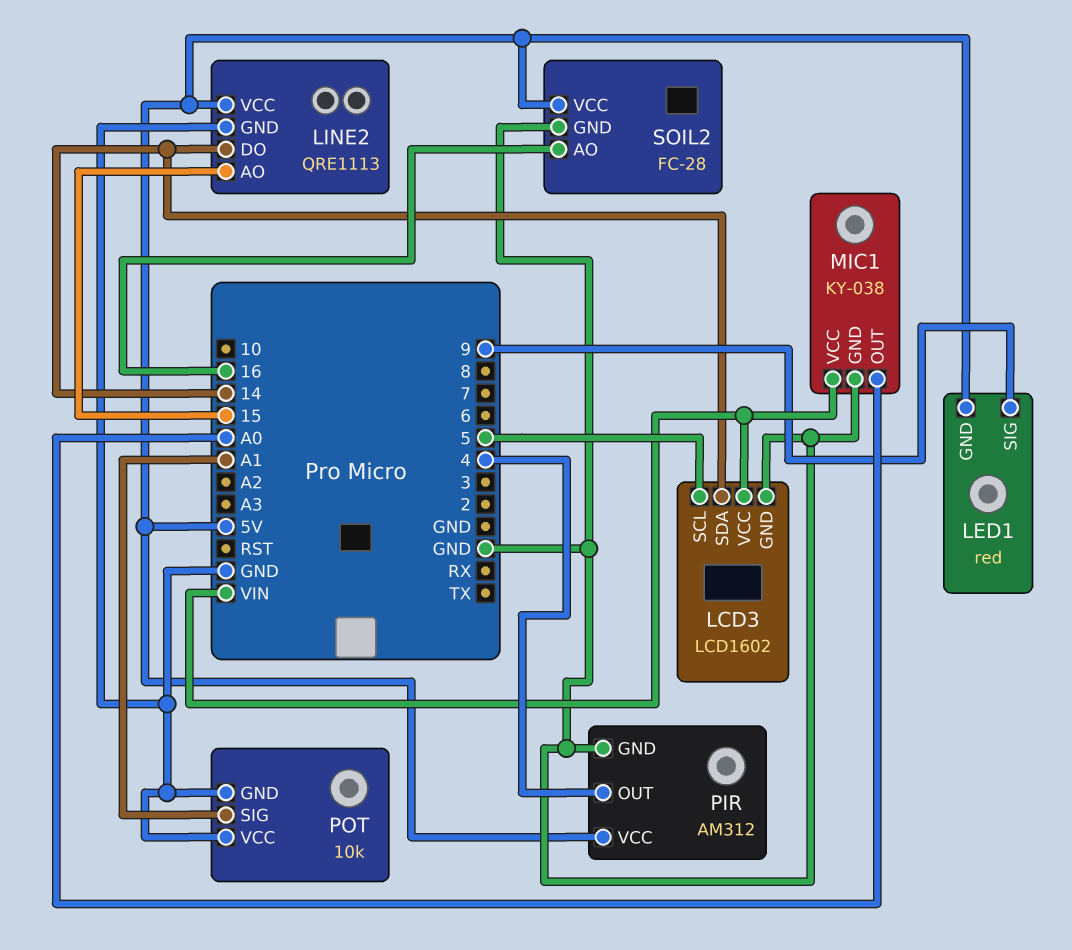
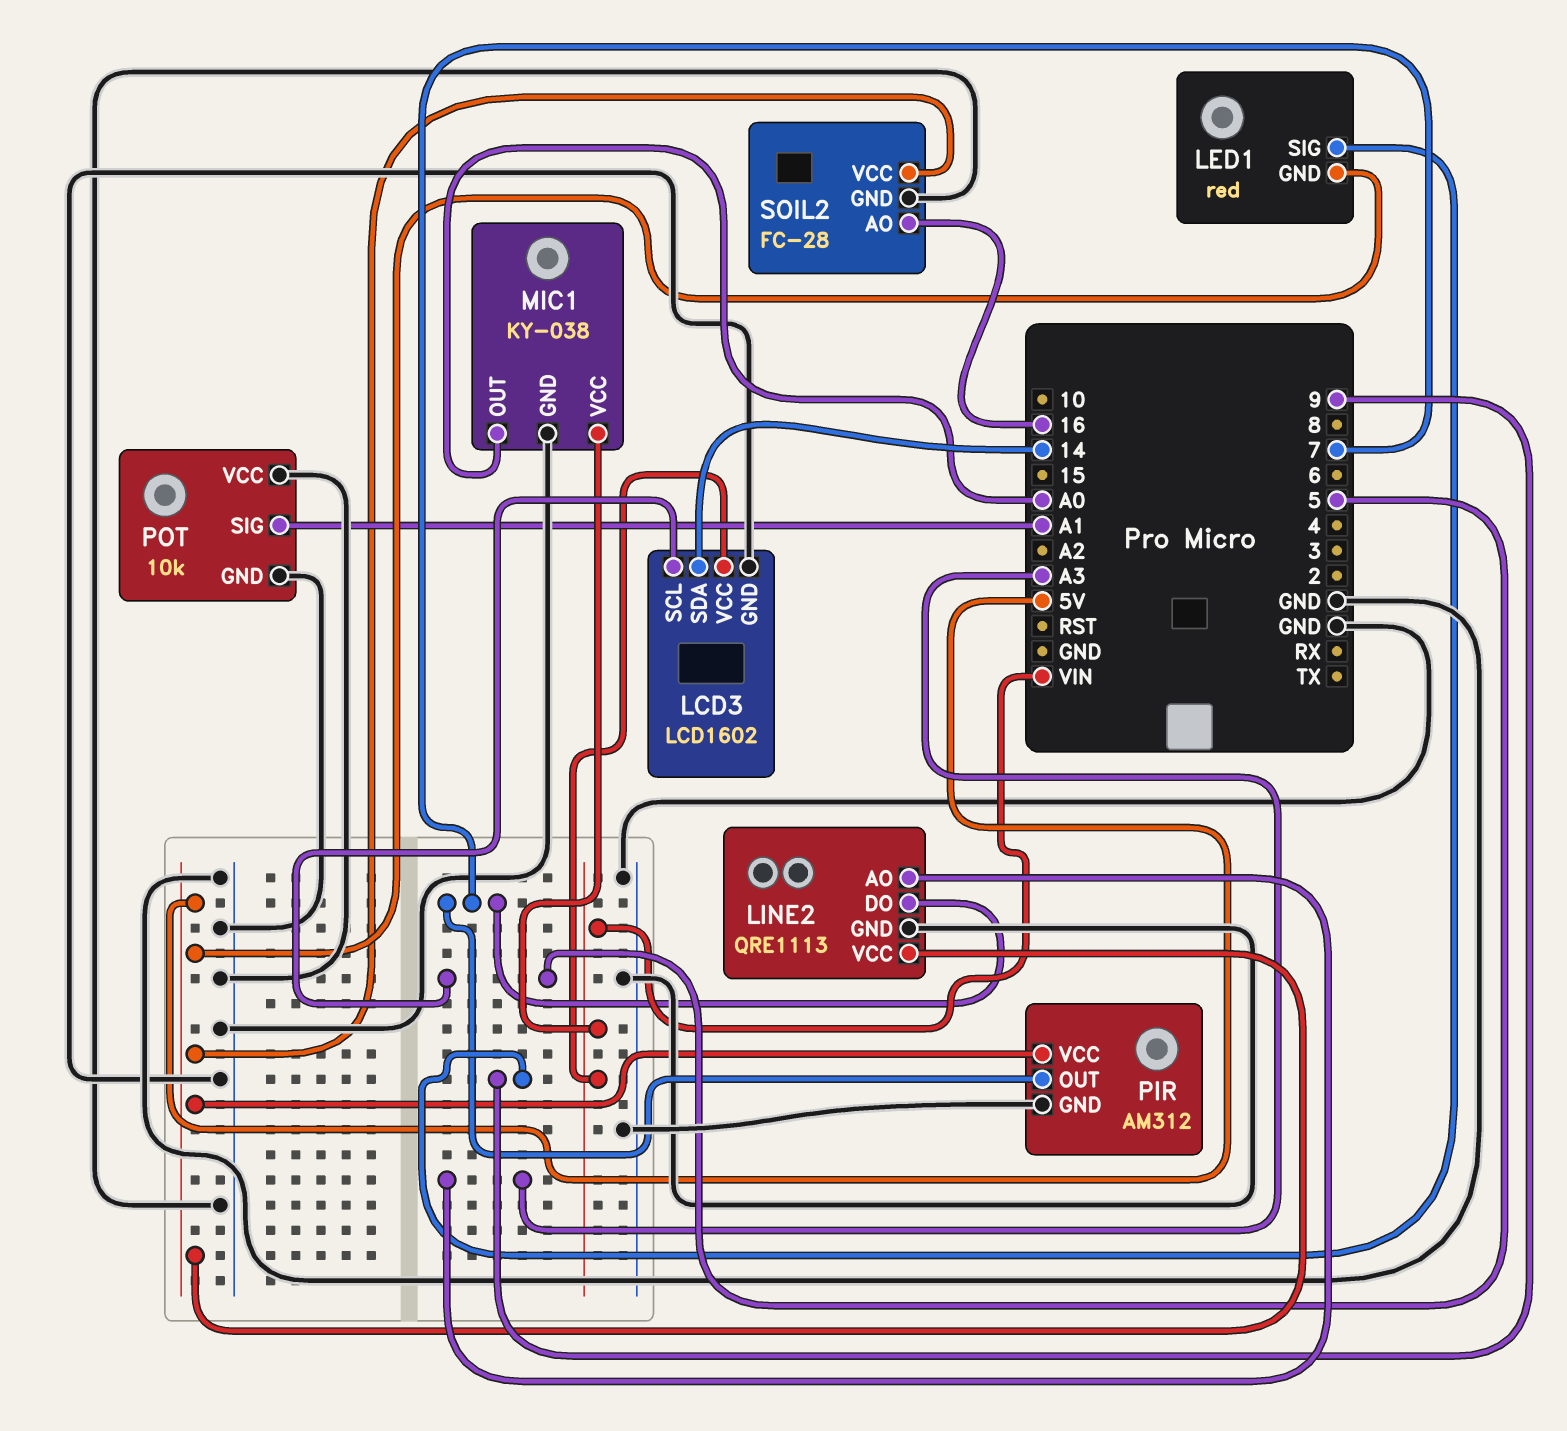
LINE2 pin AO: 15 -> A3
LINE2 pin DO: 14 -> 7
PIR pin OUT: 4 -> 7

